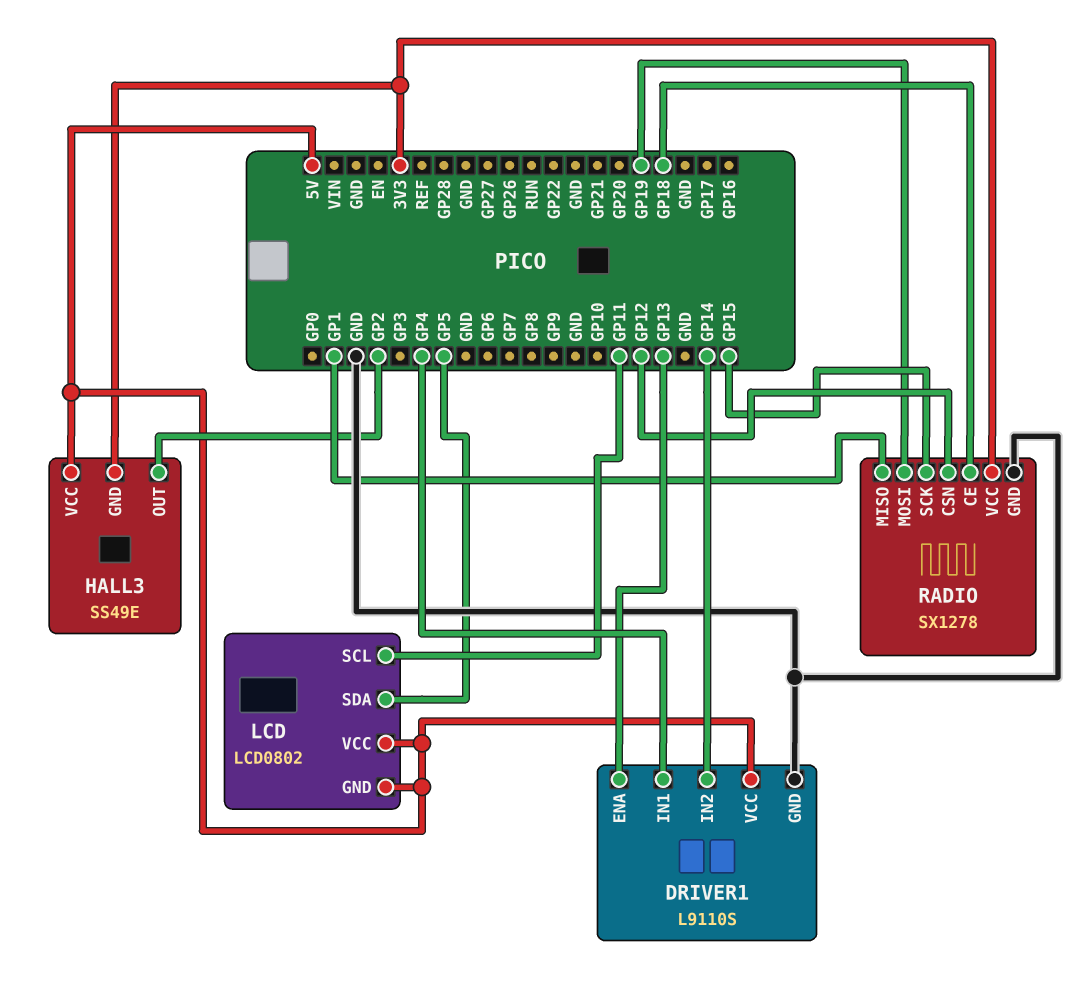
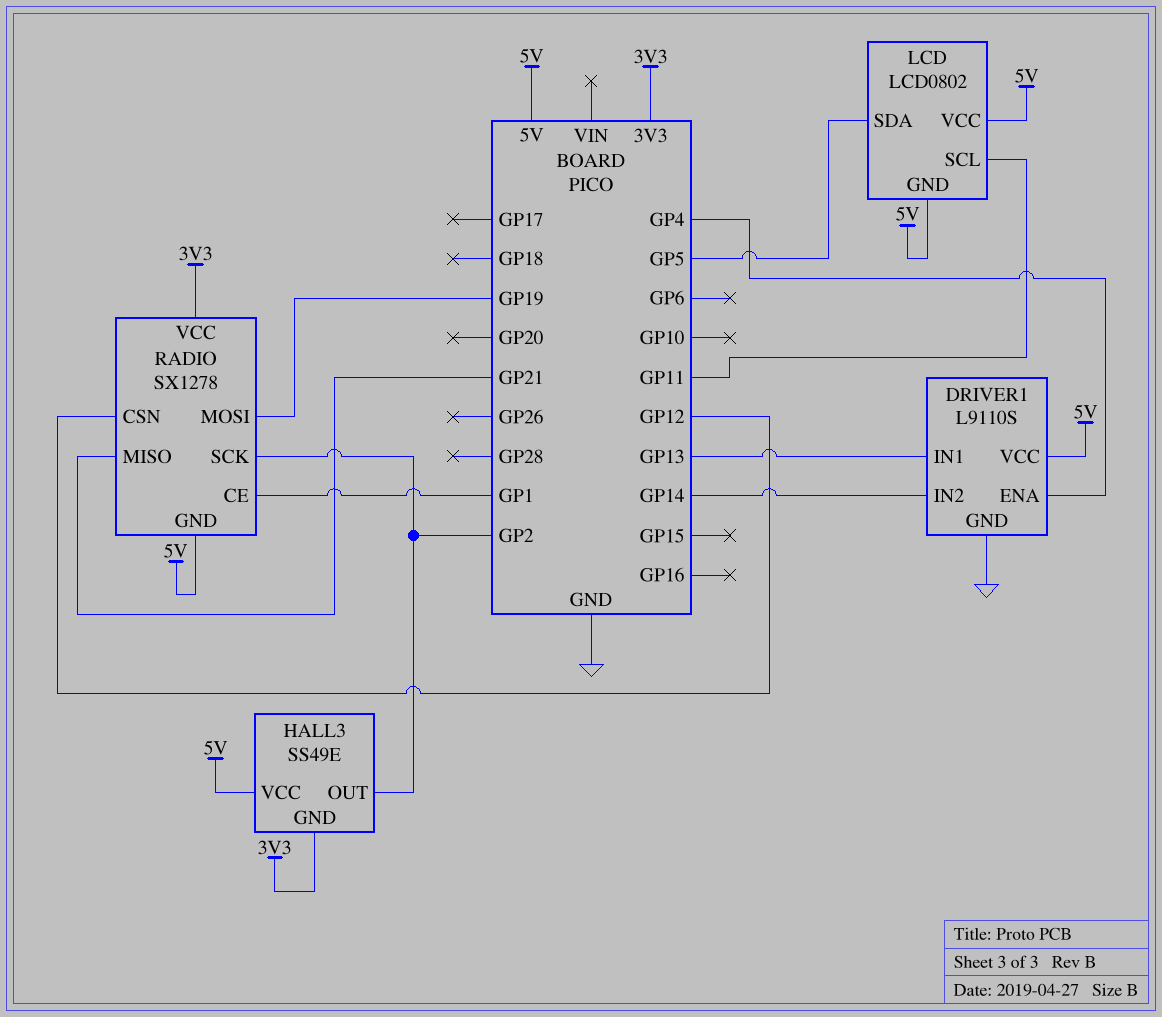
DRIVER1 pin ENA: GP13 -> GP4
DRIVER1 pin IN1: GP4 -> GP13
RADIO pin CE: GP18 -> GP1
RADIO pin GND: GND -> 5V
RADIO pin MISO: GP1 -> GP21
RADIO pin SCK: GP15 -> GP2

